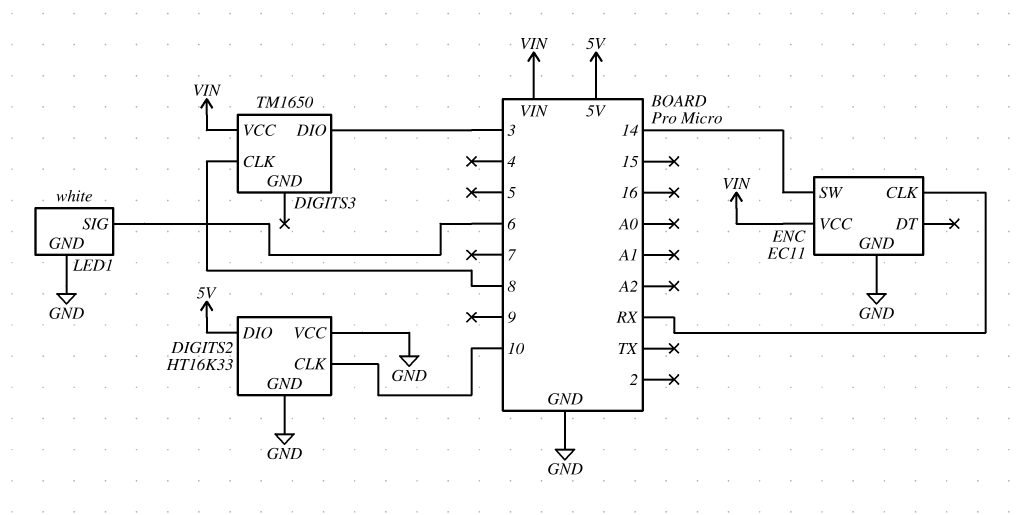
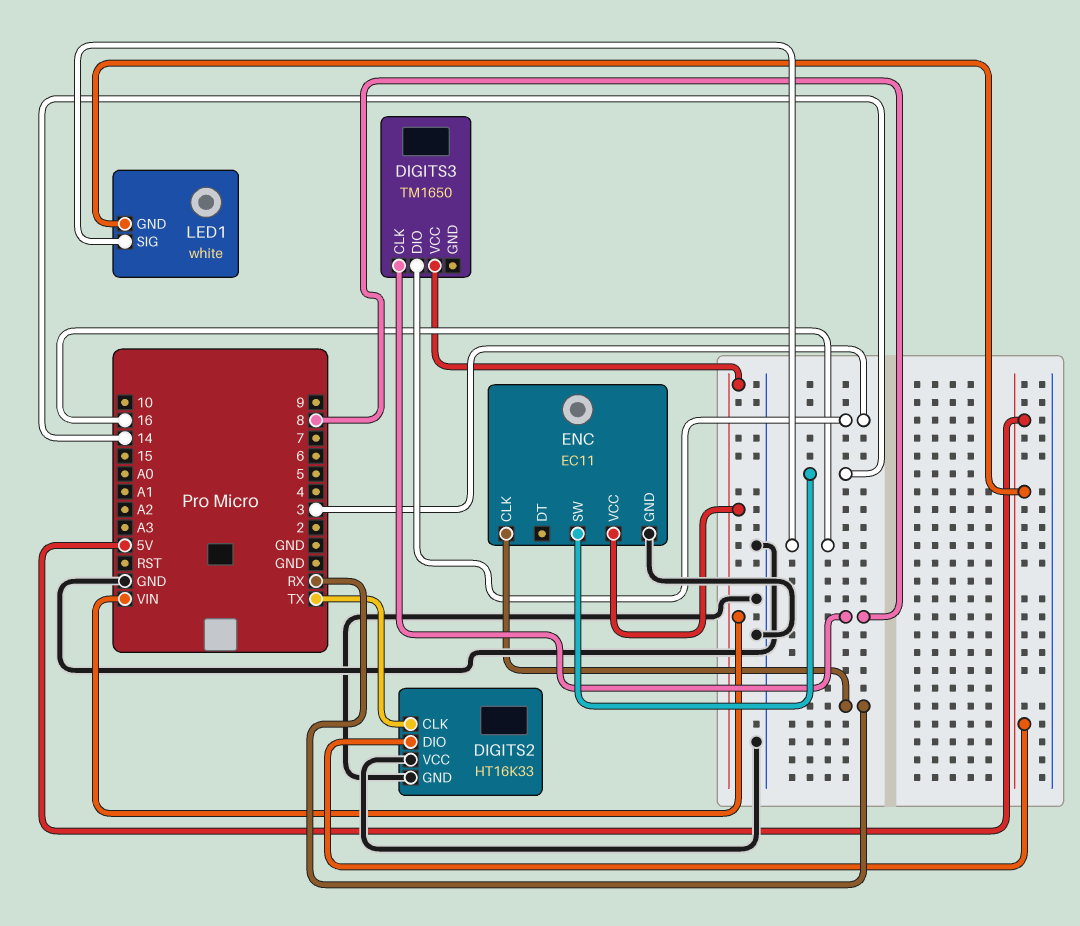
DIGITS2 pin CLK: 10 -> TX
LED1 pin GND: GND -> 5V
LED1 pin SIG: 6 -> 16

